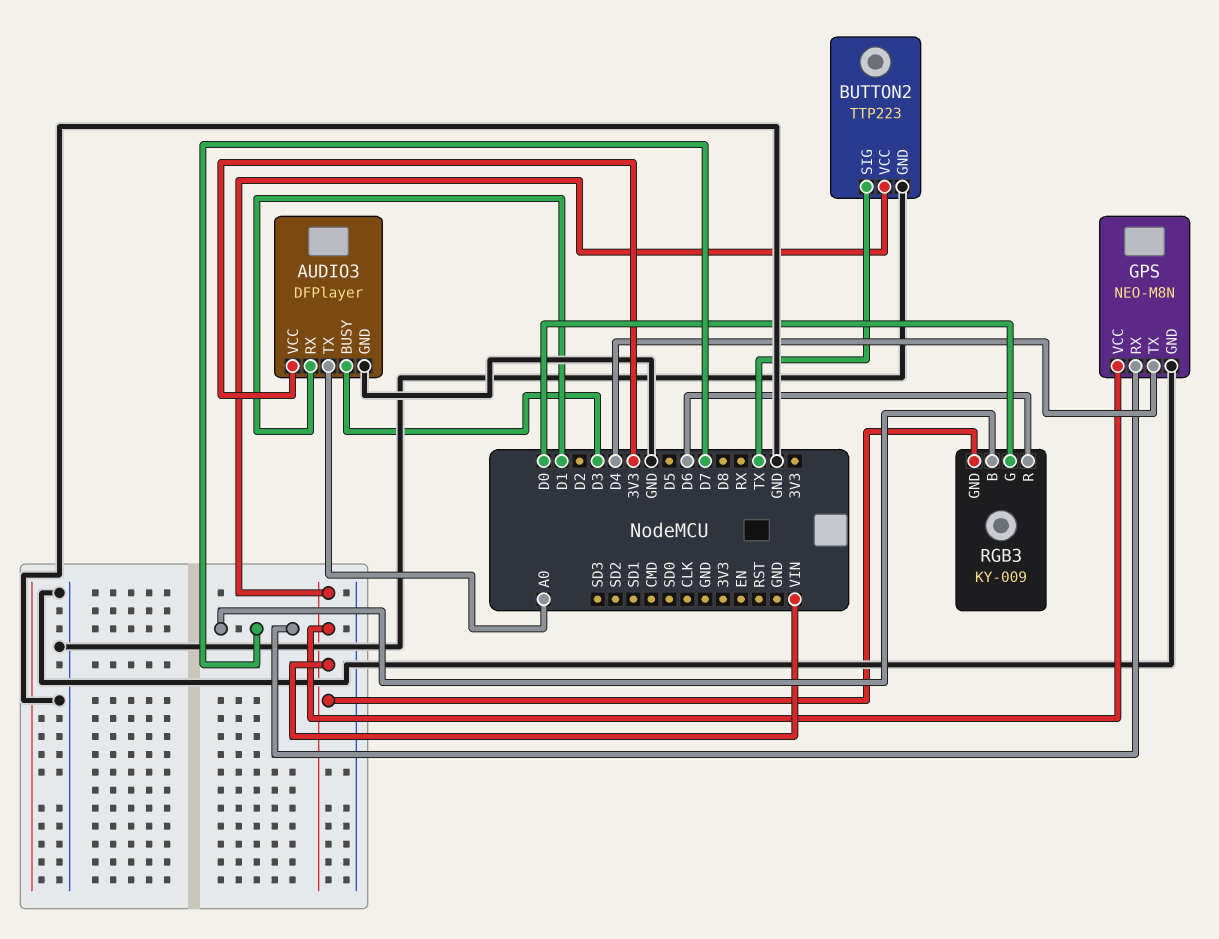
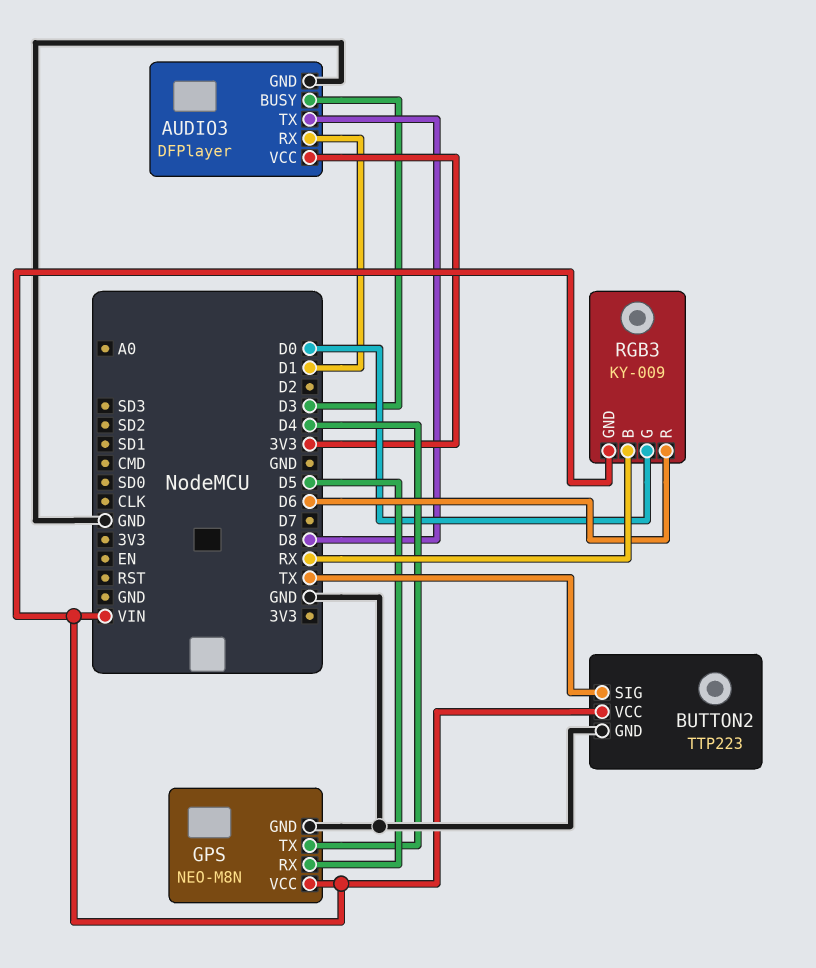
AUDIO3 pin TX: A0 -> D8
GPS pin RX: D7 -> D5
RGB3 pin B: D7 -> RX

